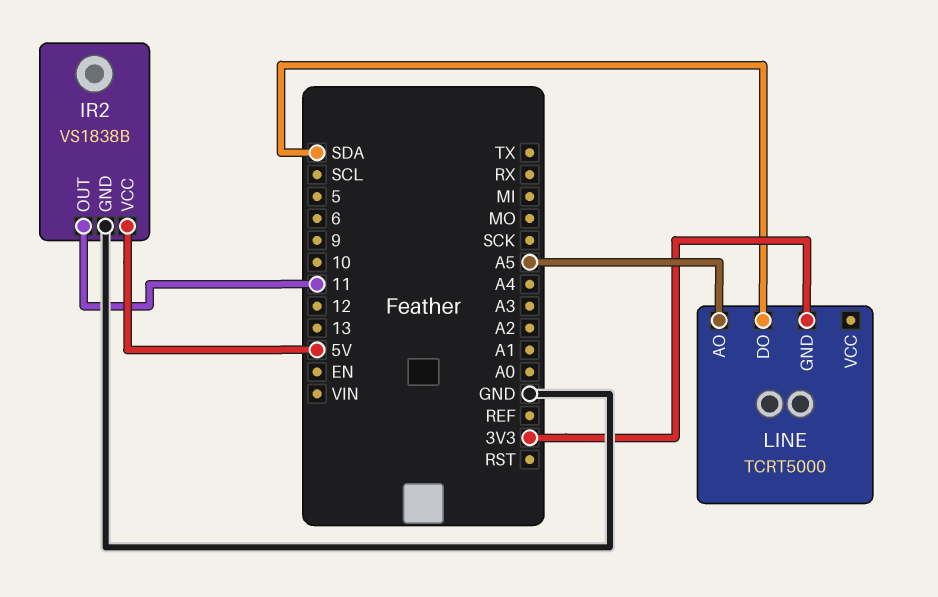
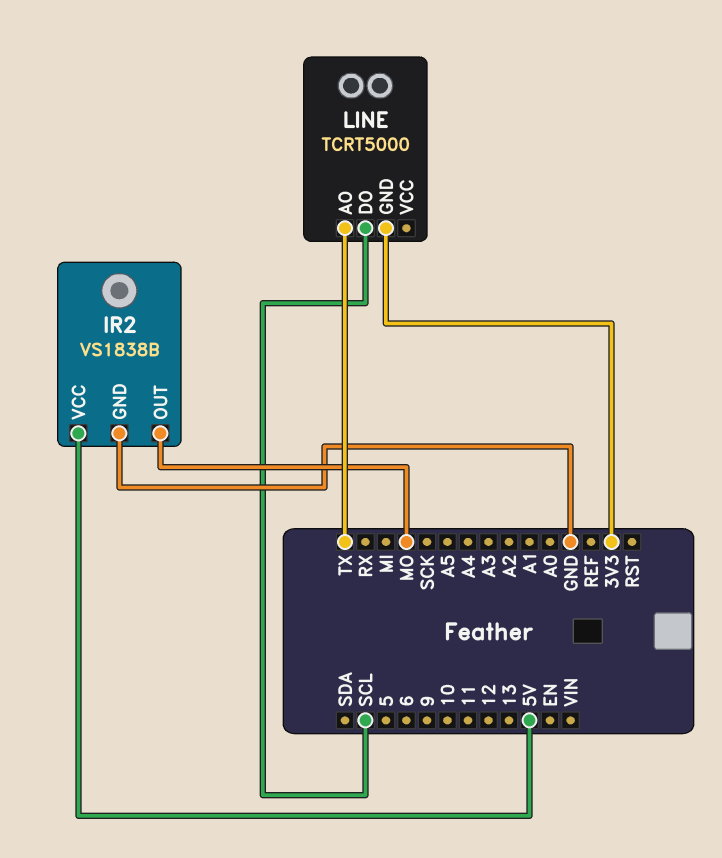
IR2 pin OUT: 11 -> MO
LINE pin AO: A5 -> TX
LINE pin DO: SDA -> SCL

